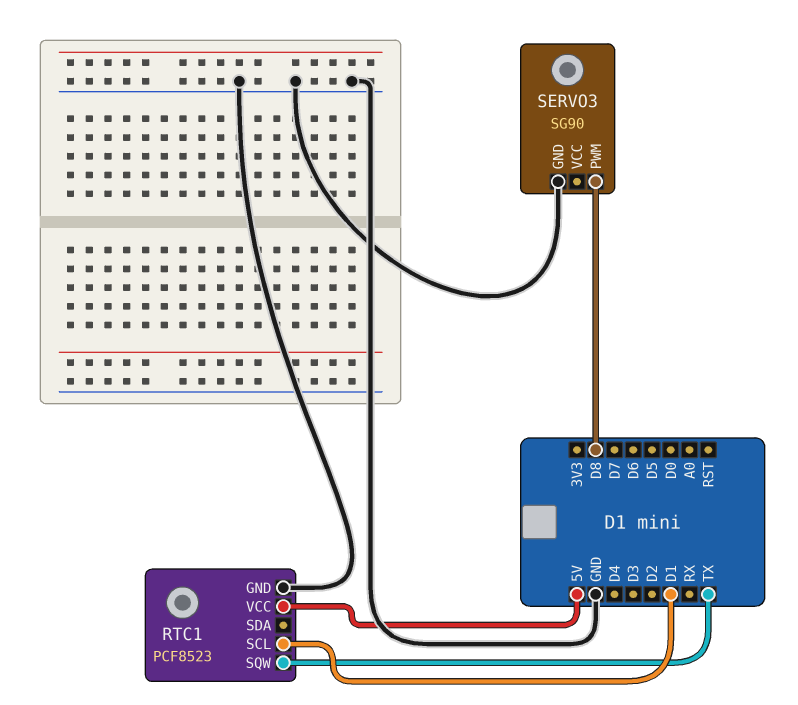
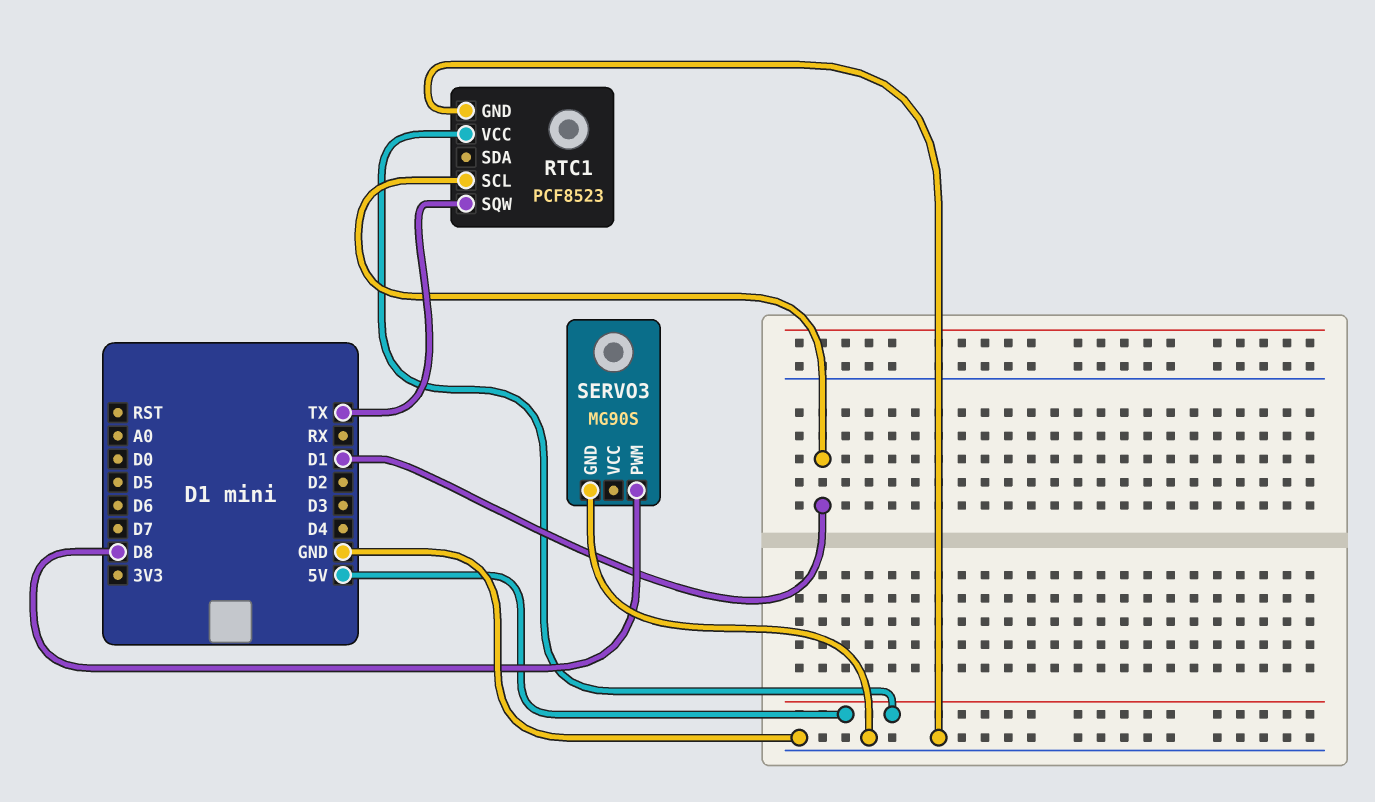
SERVO3: SG90 -> MG90S

